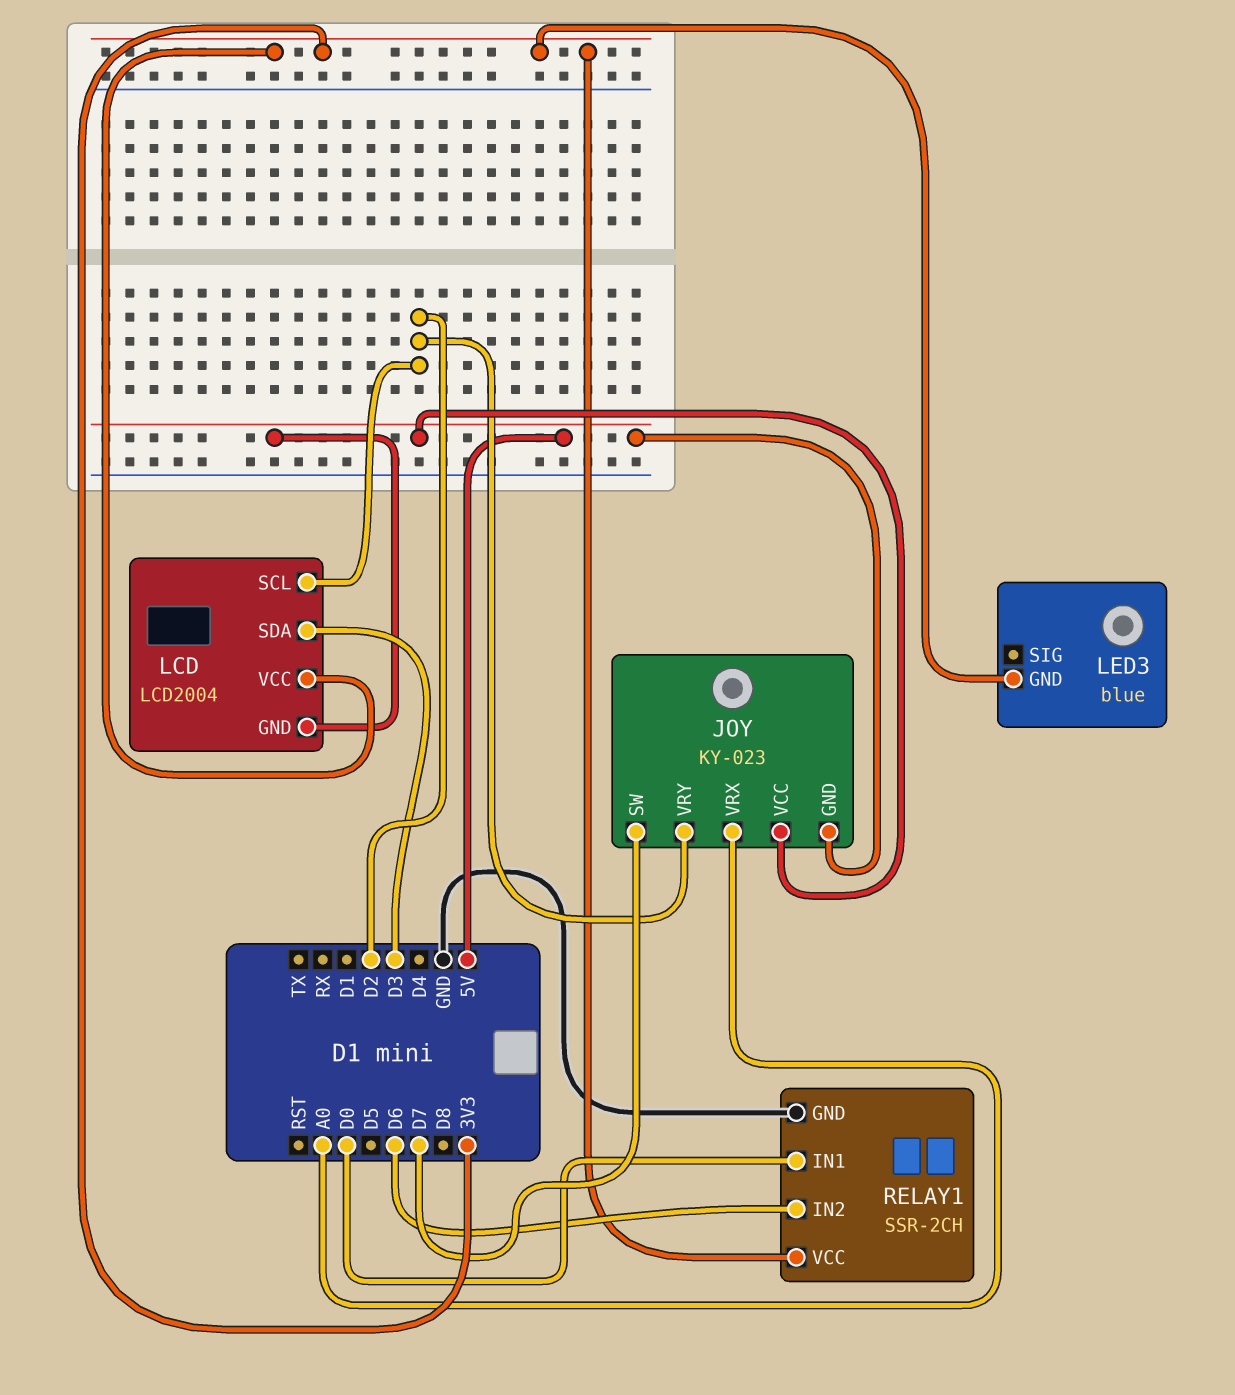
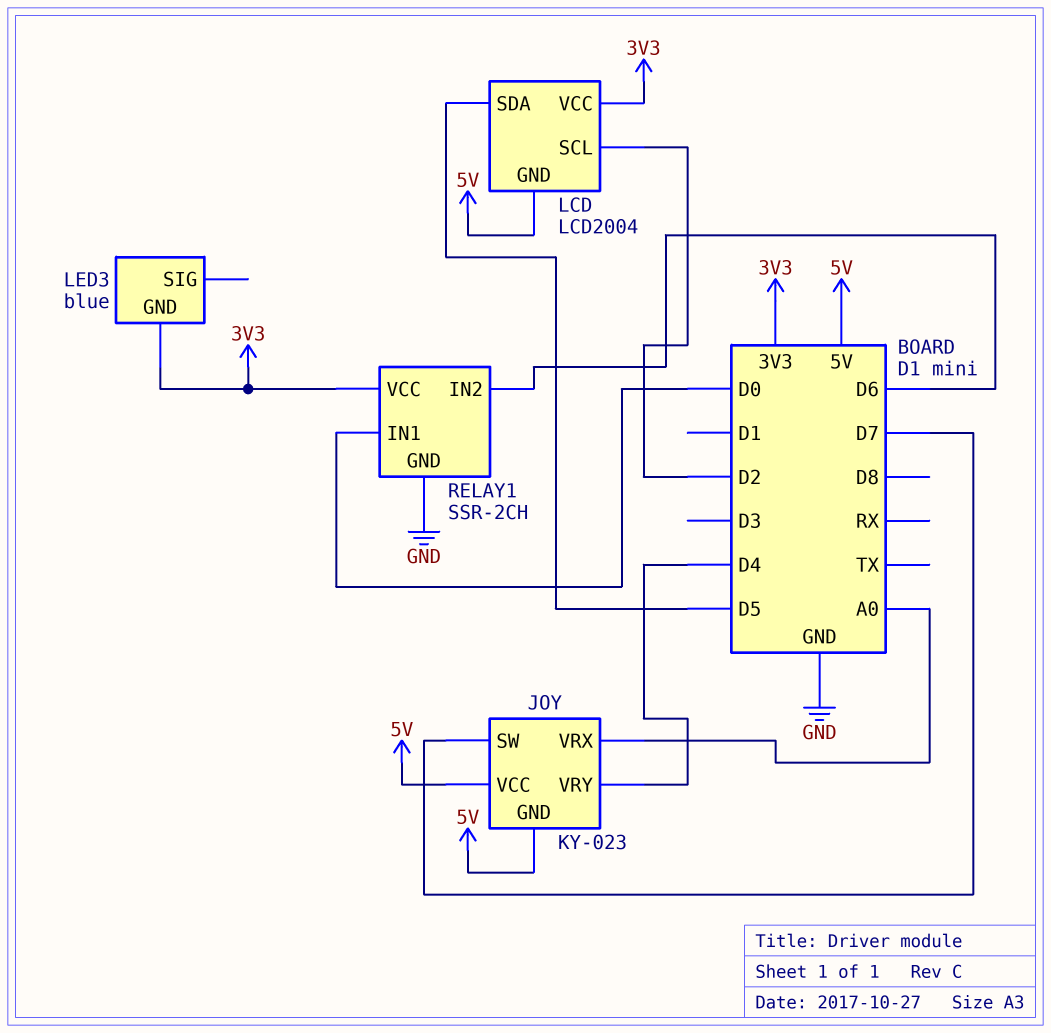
JOY pin VRY: D2 -> D4
LCD pin SDA: D3 -> D5

